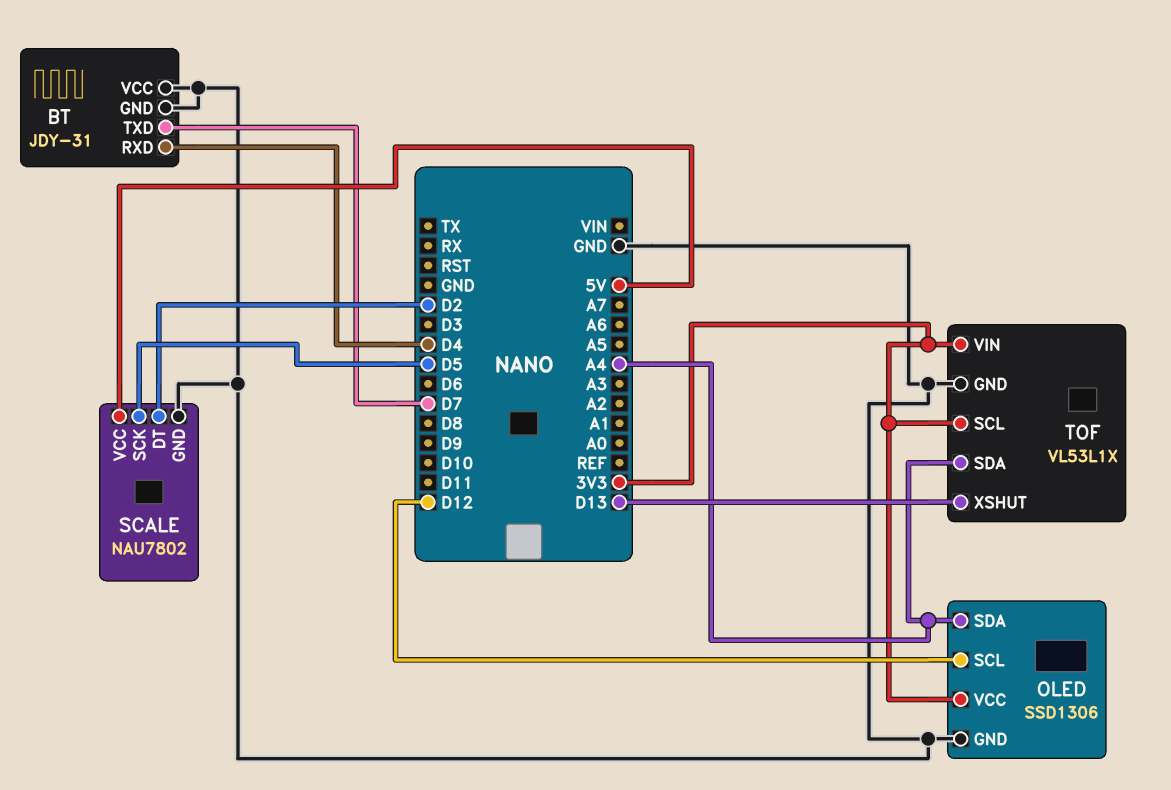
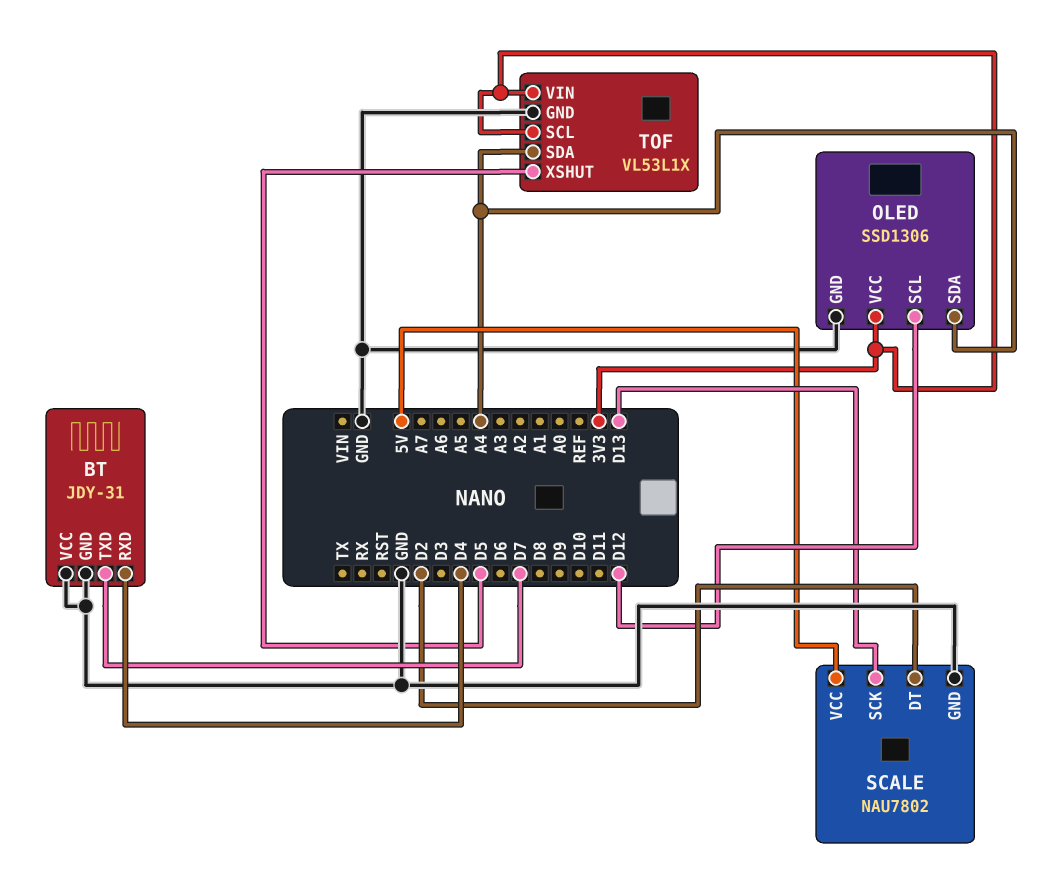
SCALE pin SCK: D5 -> D13
TOF pin XSHUT: D13 -> D5

